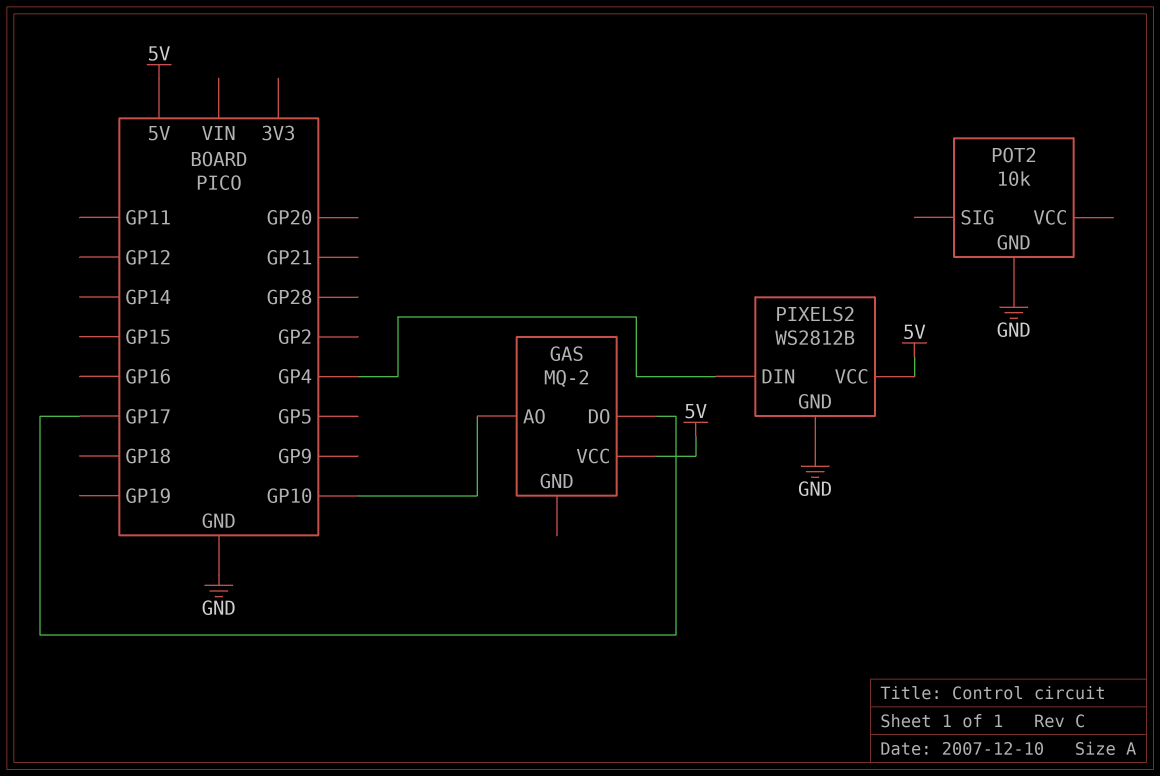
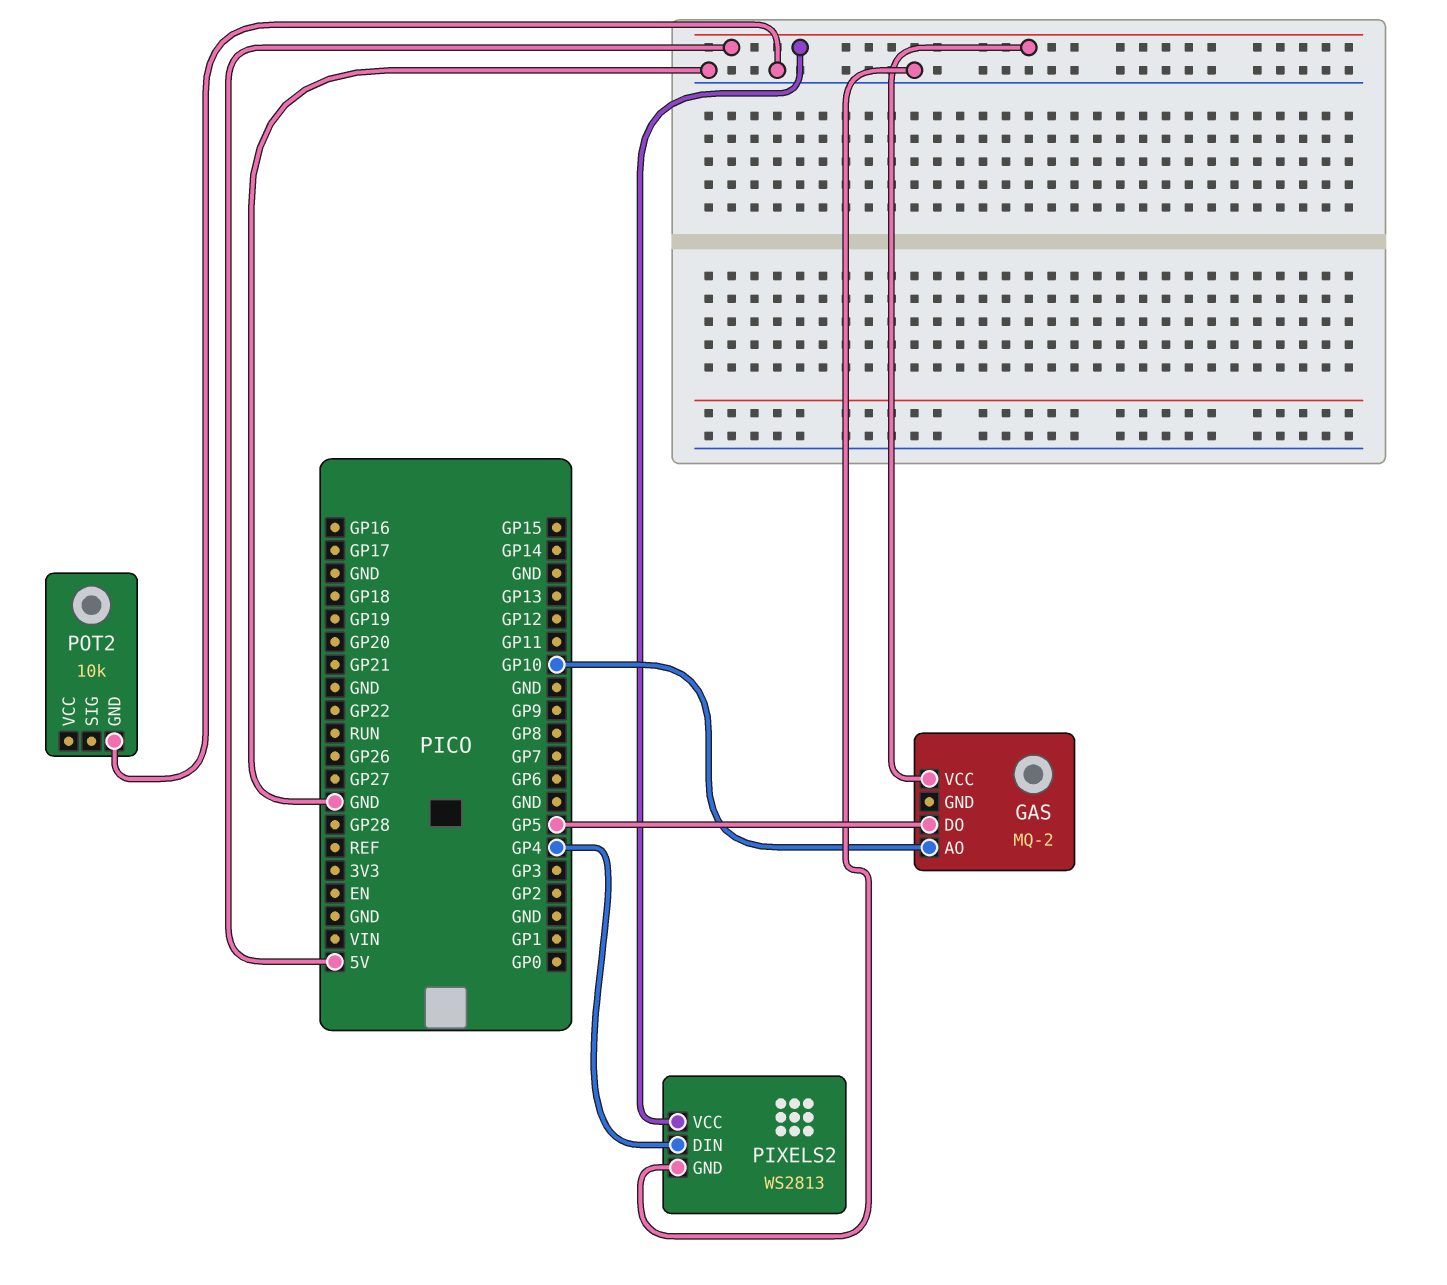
GAS pin DO: GP17 -> GP5
PIXELS2: WS2812B -> WS2813

